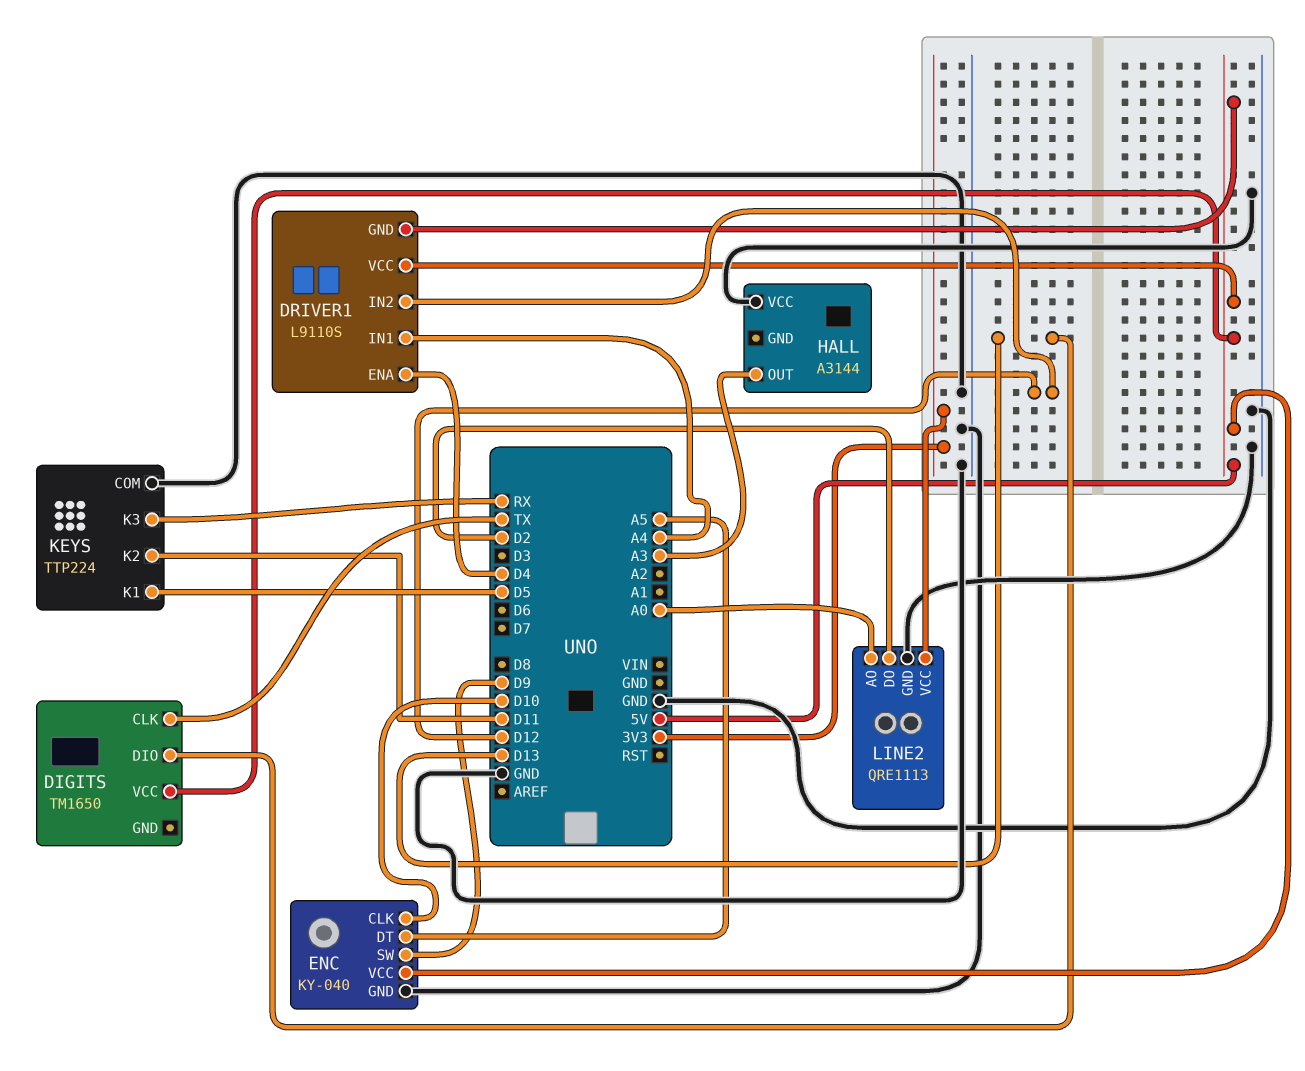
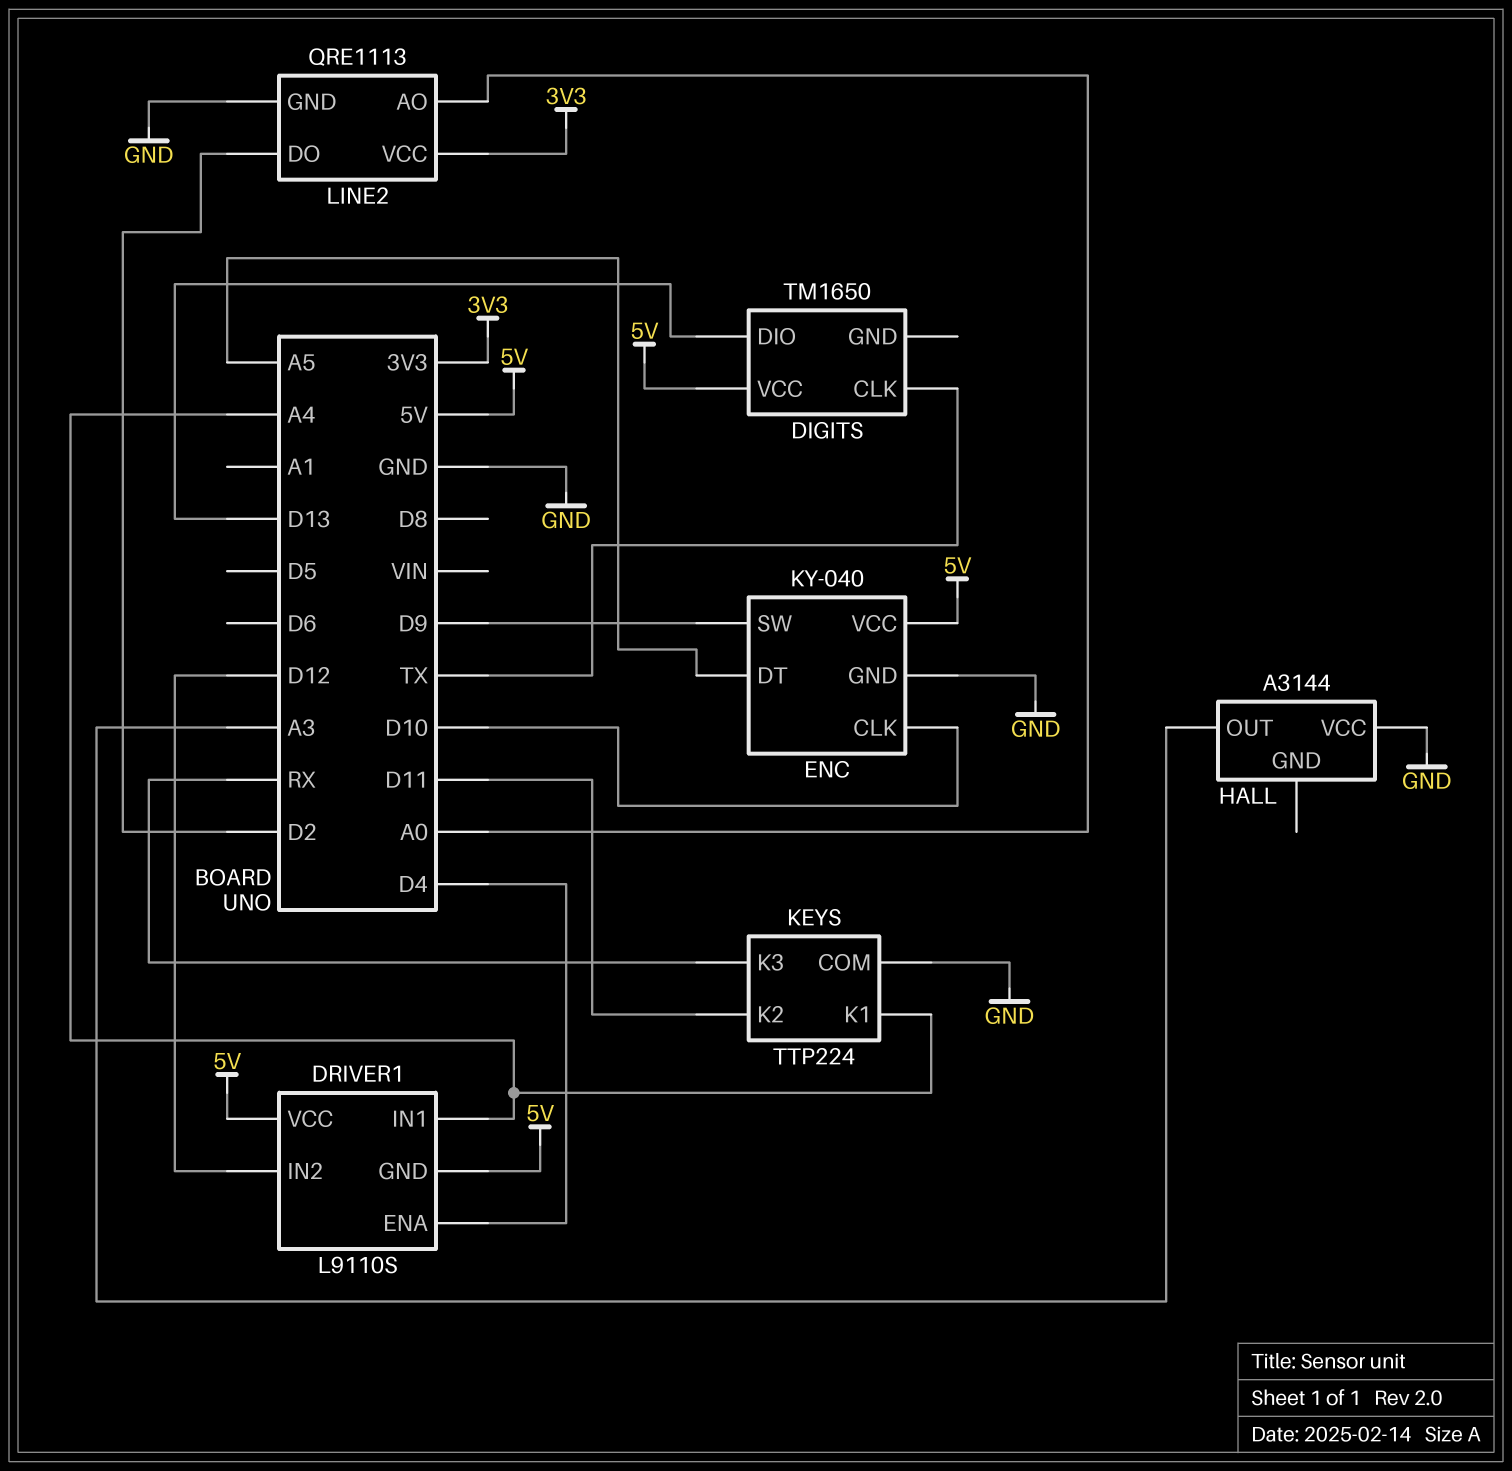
KEYS pin K1: D5 -> A4

